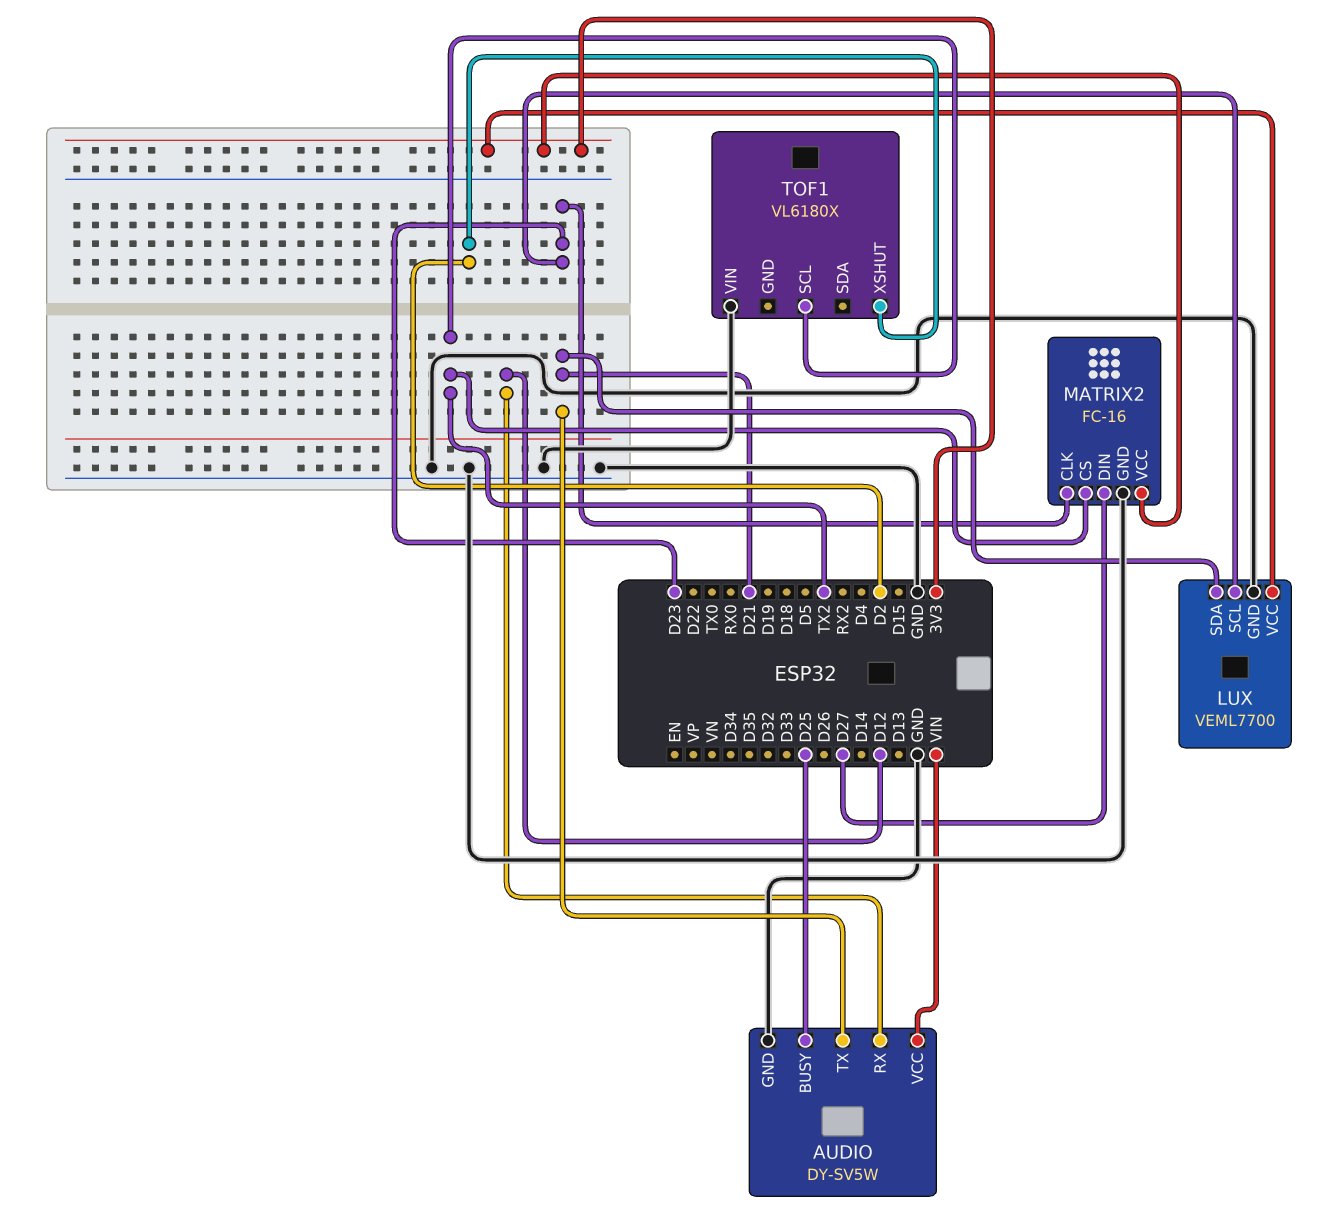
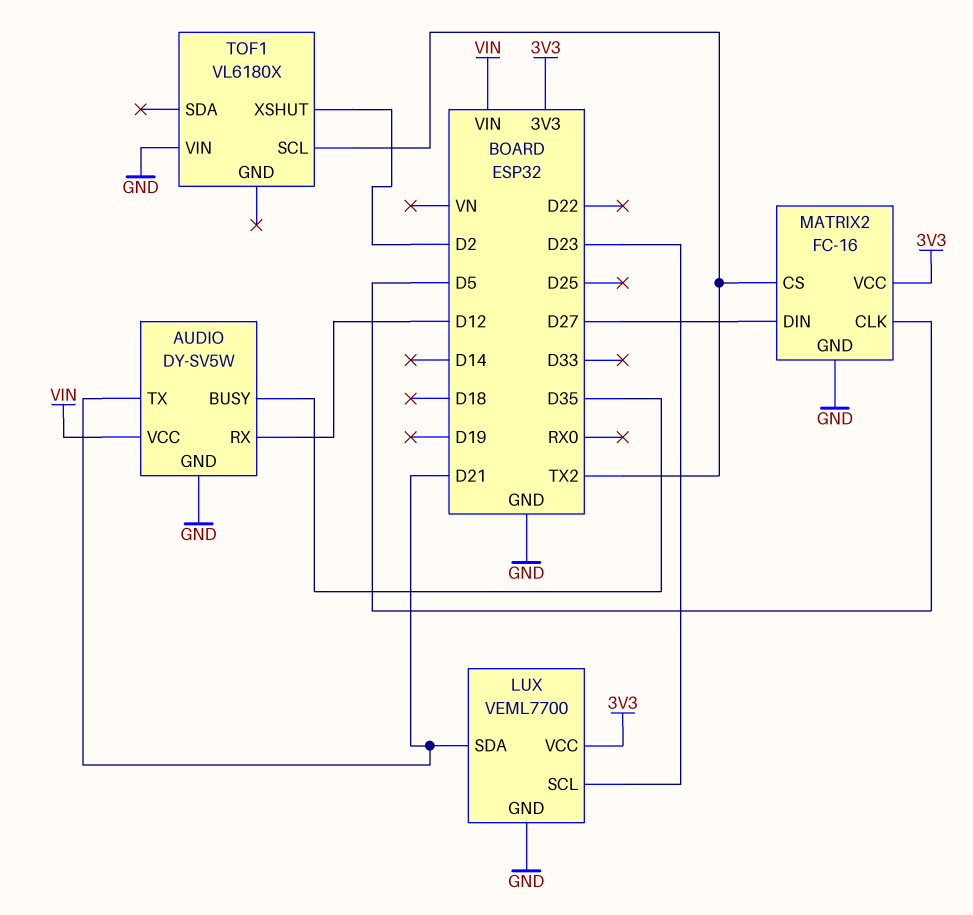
AUDIO pin BUSY: D25 -> D35
MATRIX2 pin CLK: D23 -> D5

